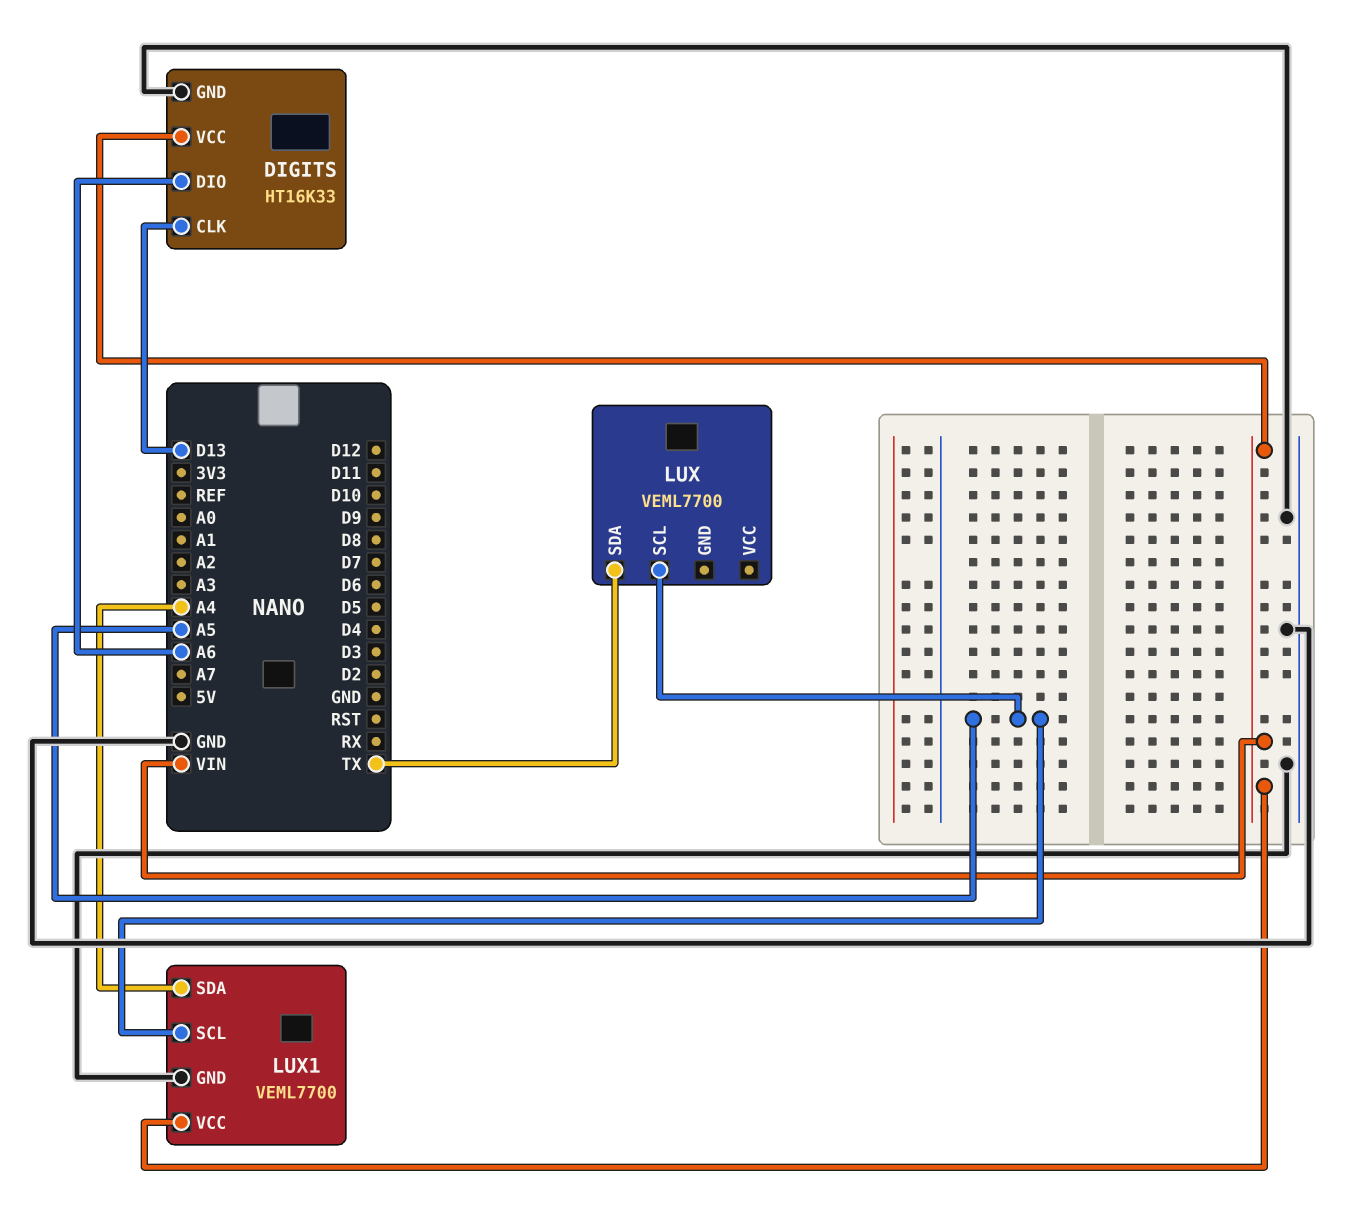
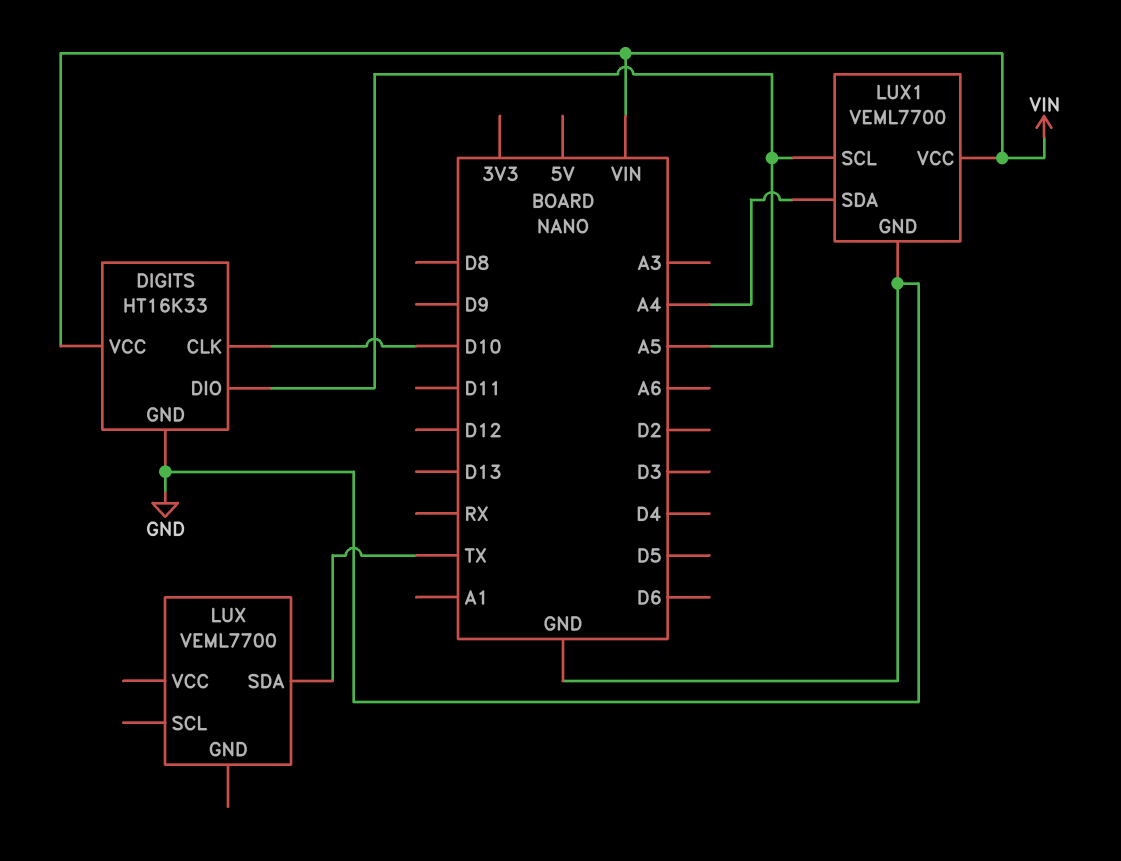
DIGITS pin CLK: D13 -> D10
DIGITS pin DIO: A6 -> A5
LUX pin SCL: A5 -> none

